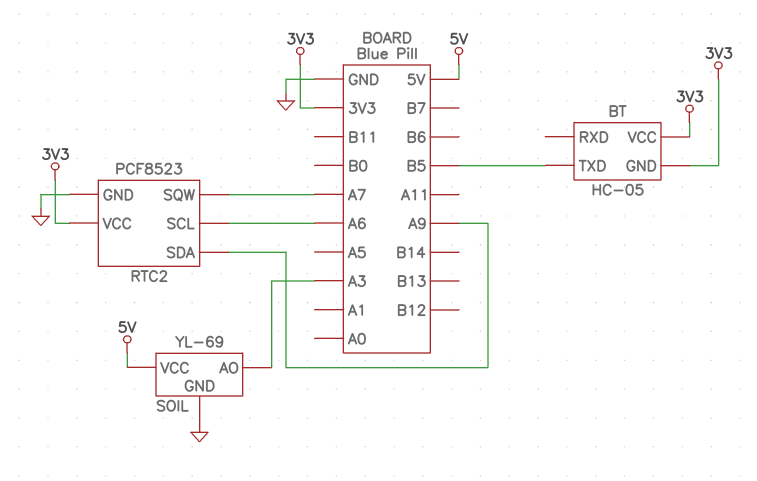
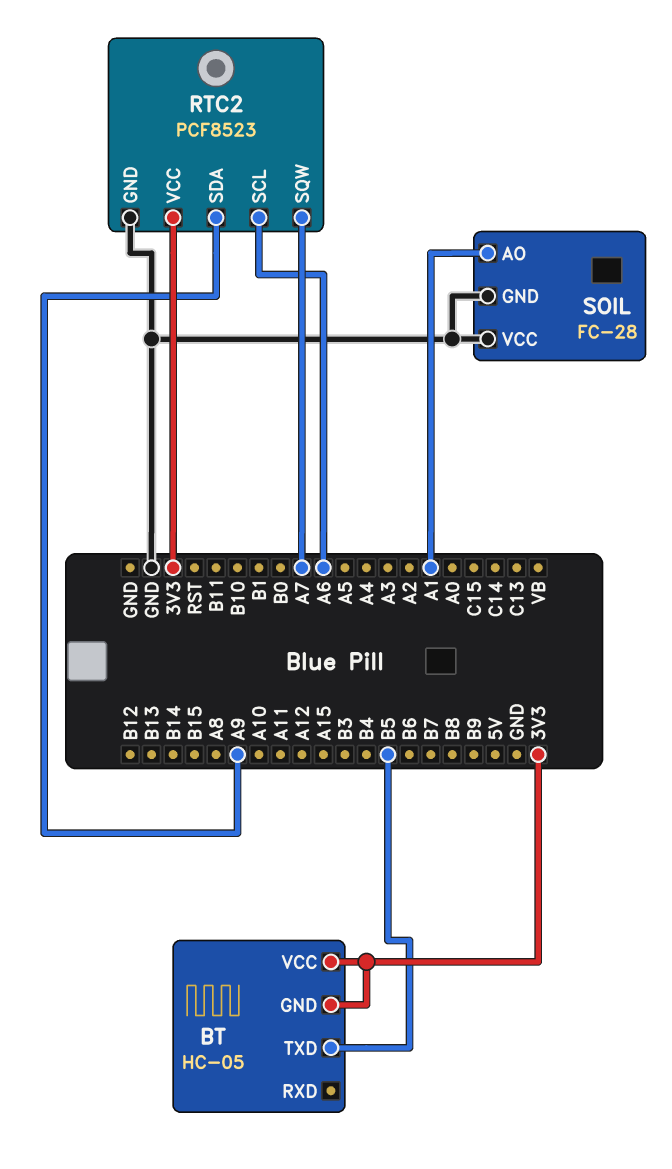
SOIL: YL-69 -> FC-28
SOIL pin AO: A3 -> A1
SOIL pin VCC: 5V -> GND

